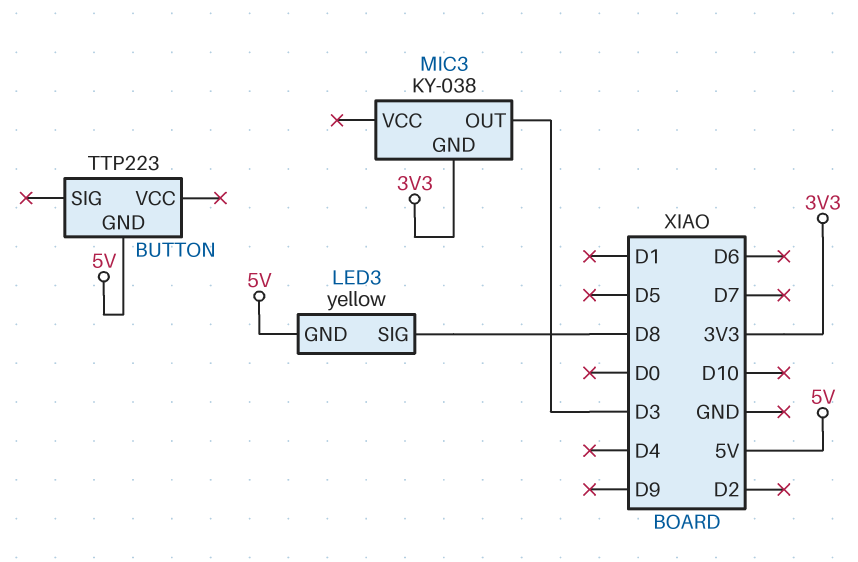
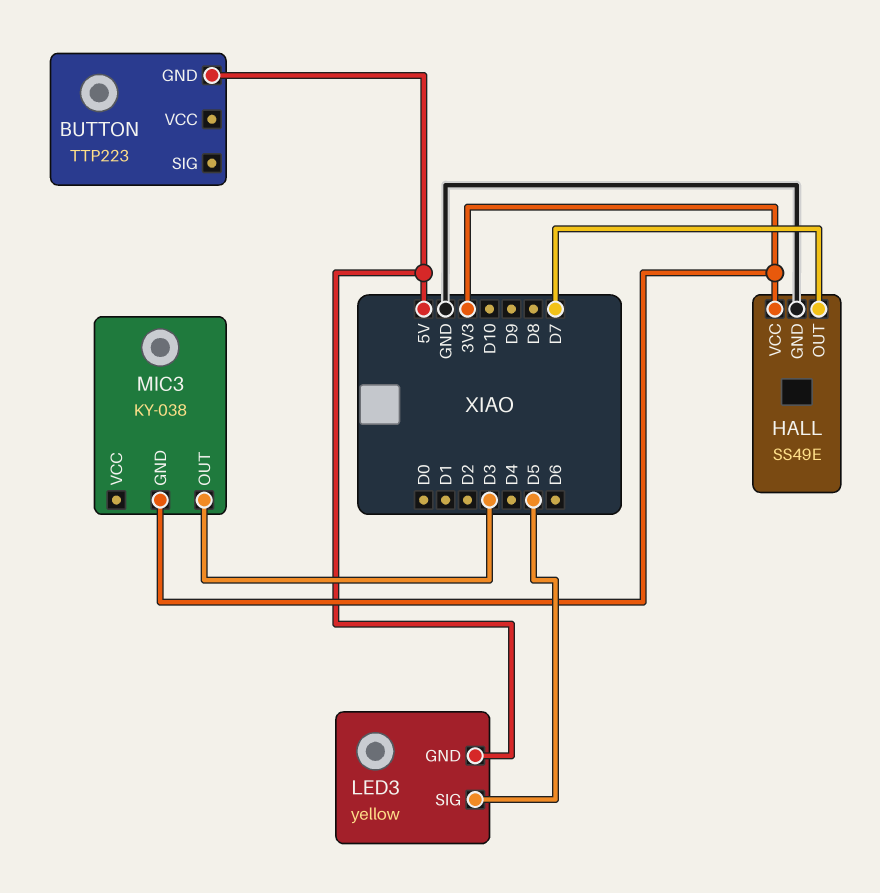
HALL: none -> SS49E
HALL pin GND: none -> GND
HALL pin OUT: none -> D7
HALL pin VCC: none -> 3V3
LED3 pin SIG: D8 -> D5

